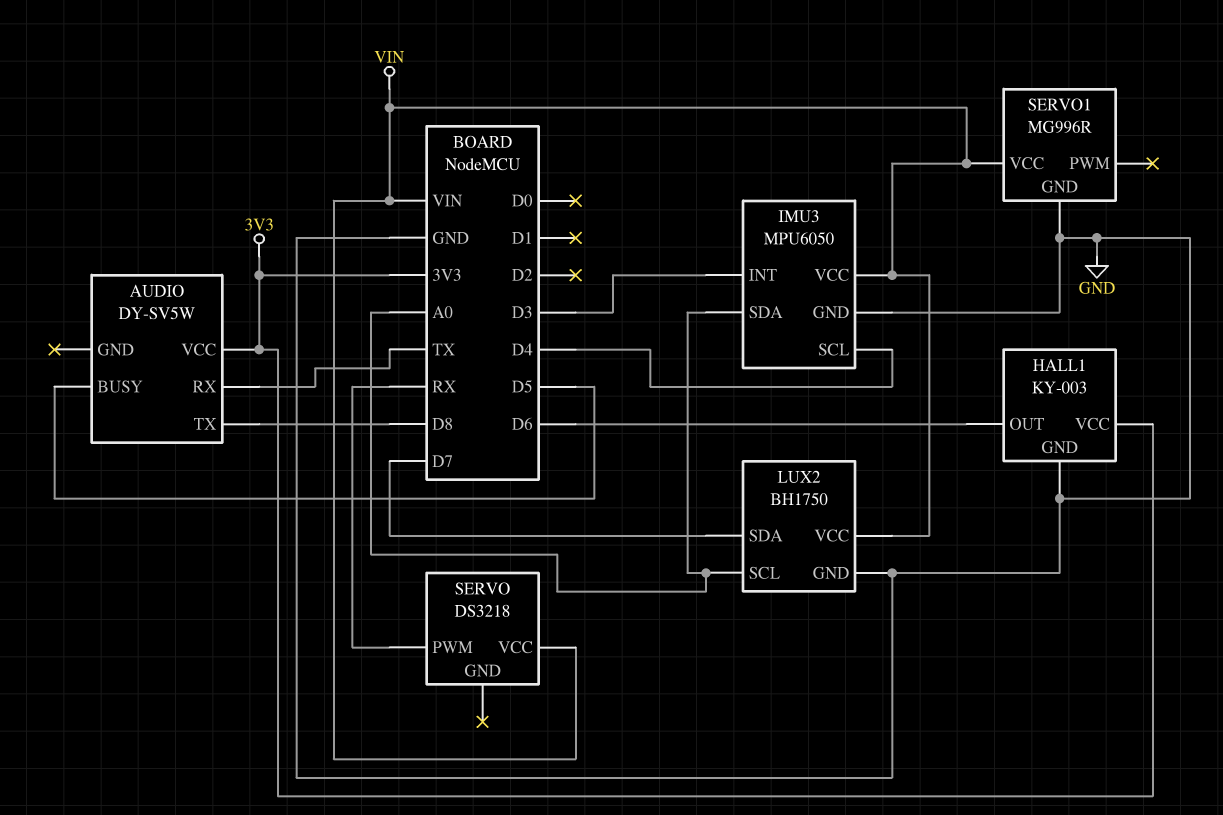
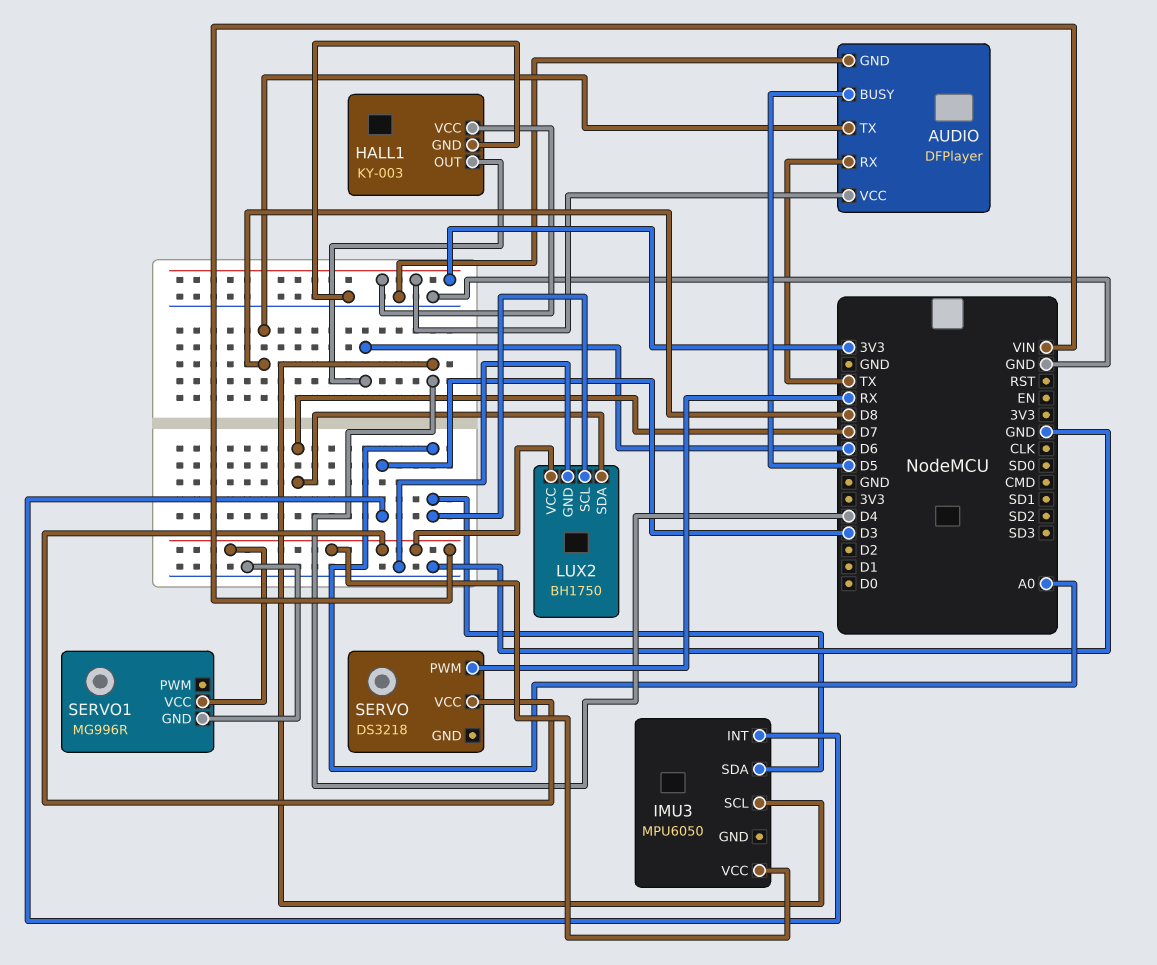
AUDIO: DY-SV5W -> DFPlayer
AUDIO pin GND: none -> GND
IMU3 pin GND: GND -> none

